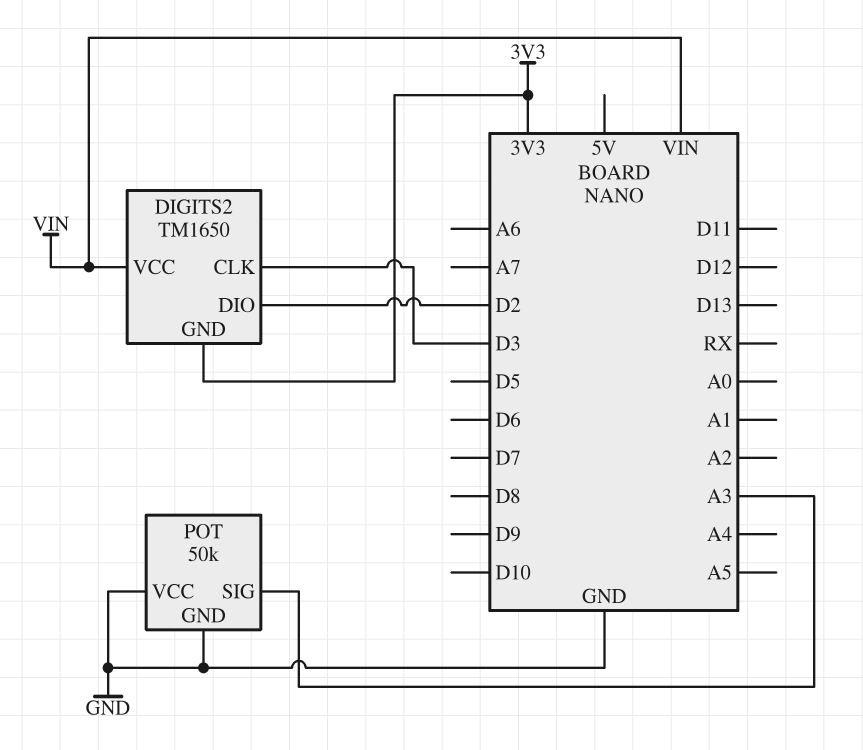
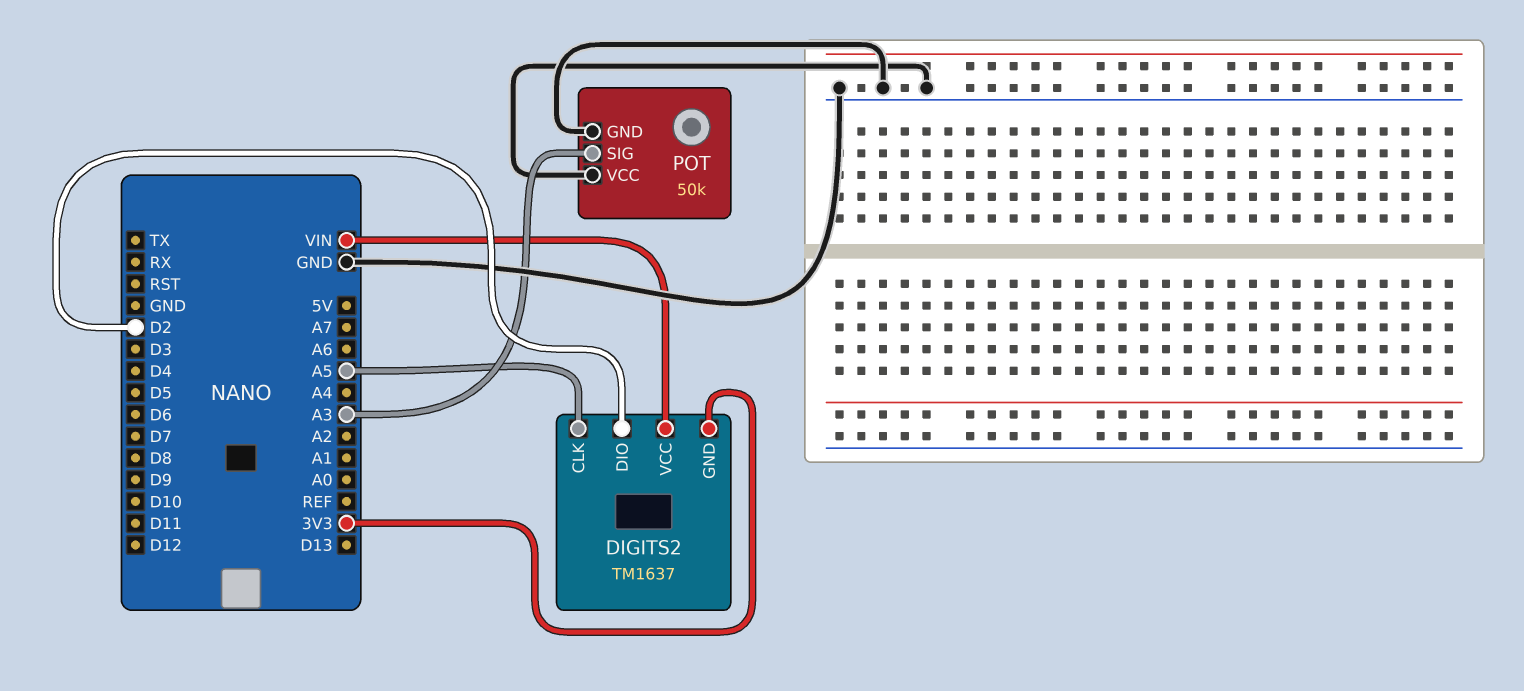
DIGITS2: TM1650 -> TM1637
DIGITS2 pin CLK: D3 -> A5

